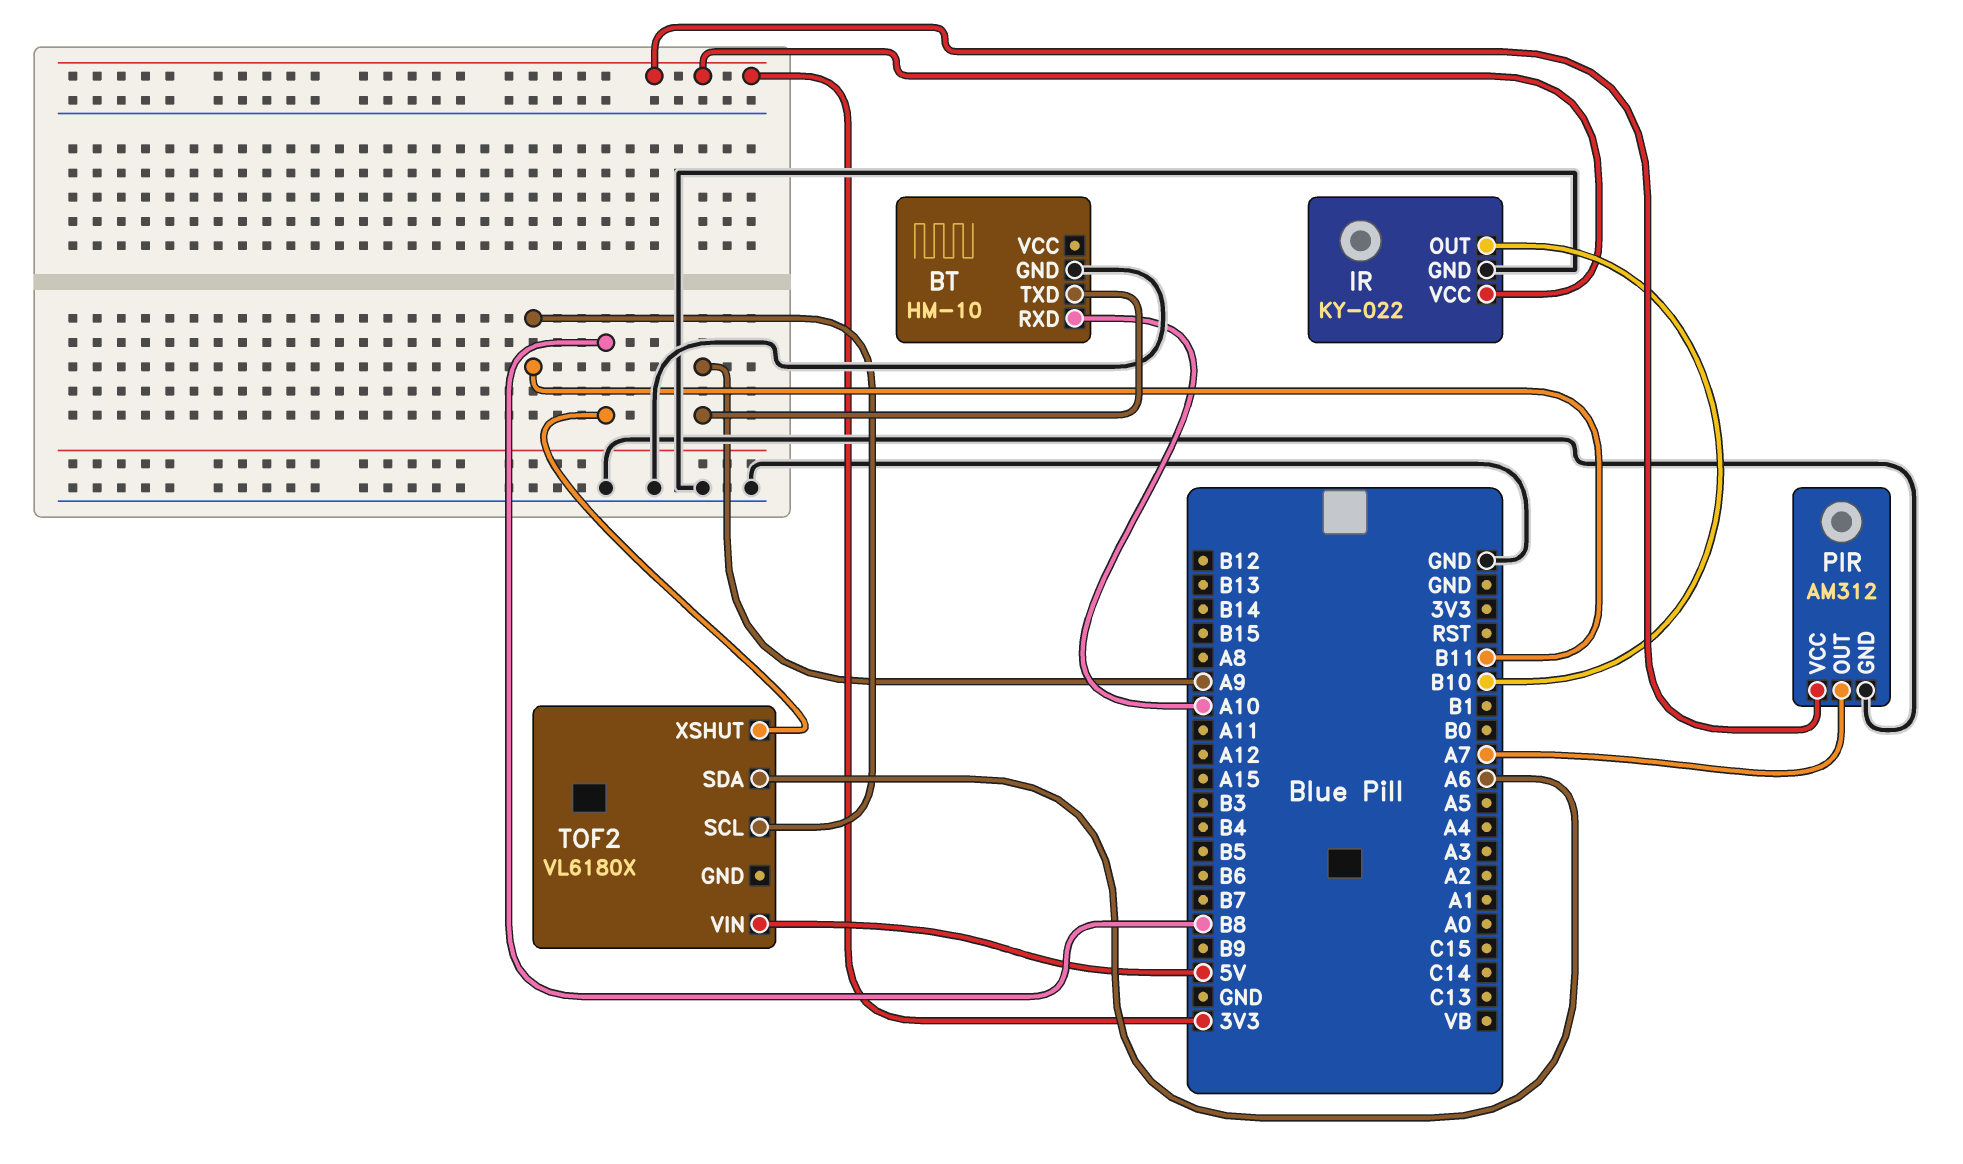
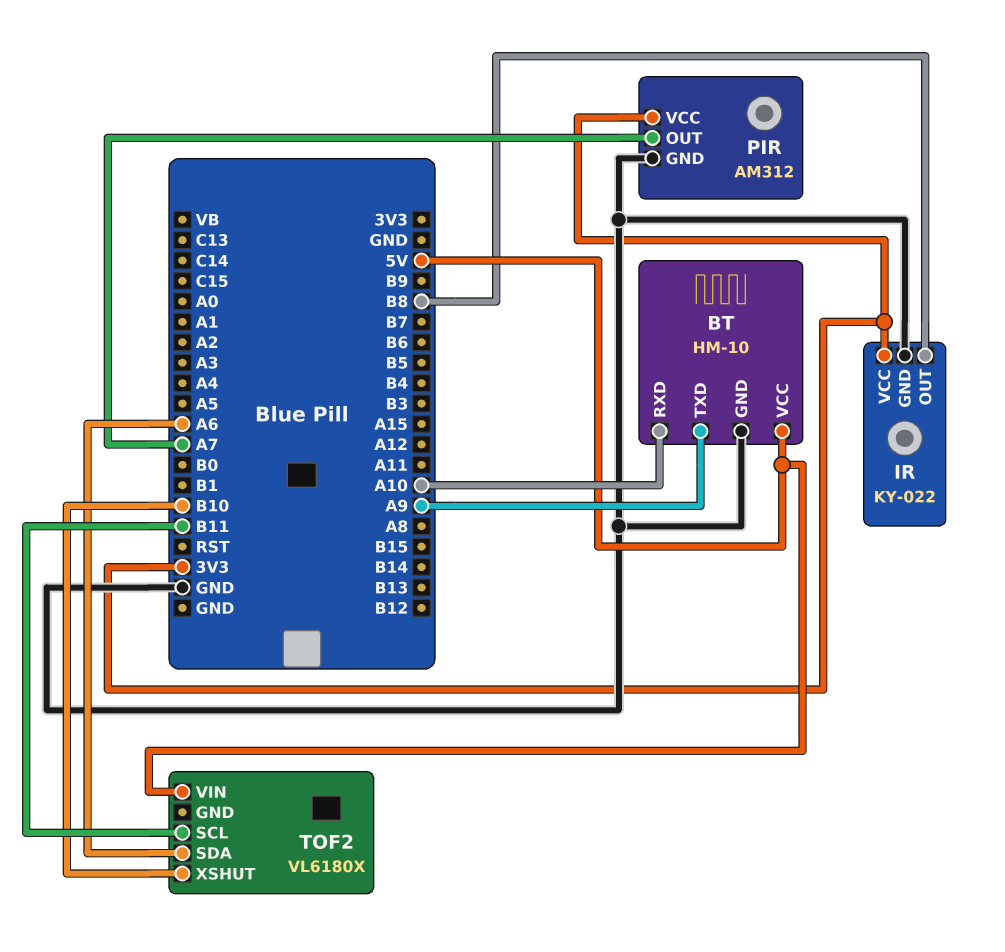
BT pin VCC: none -> 5V
IR pin OUT: B10 -> B8
TOF2 pin XSHUT: B8 -> B10

